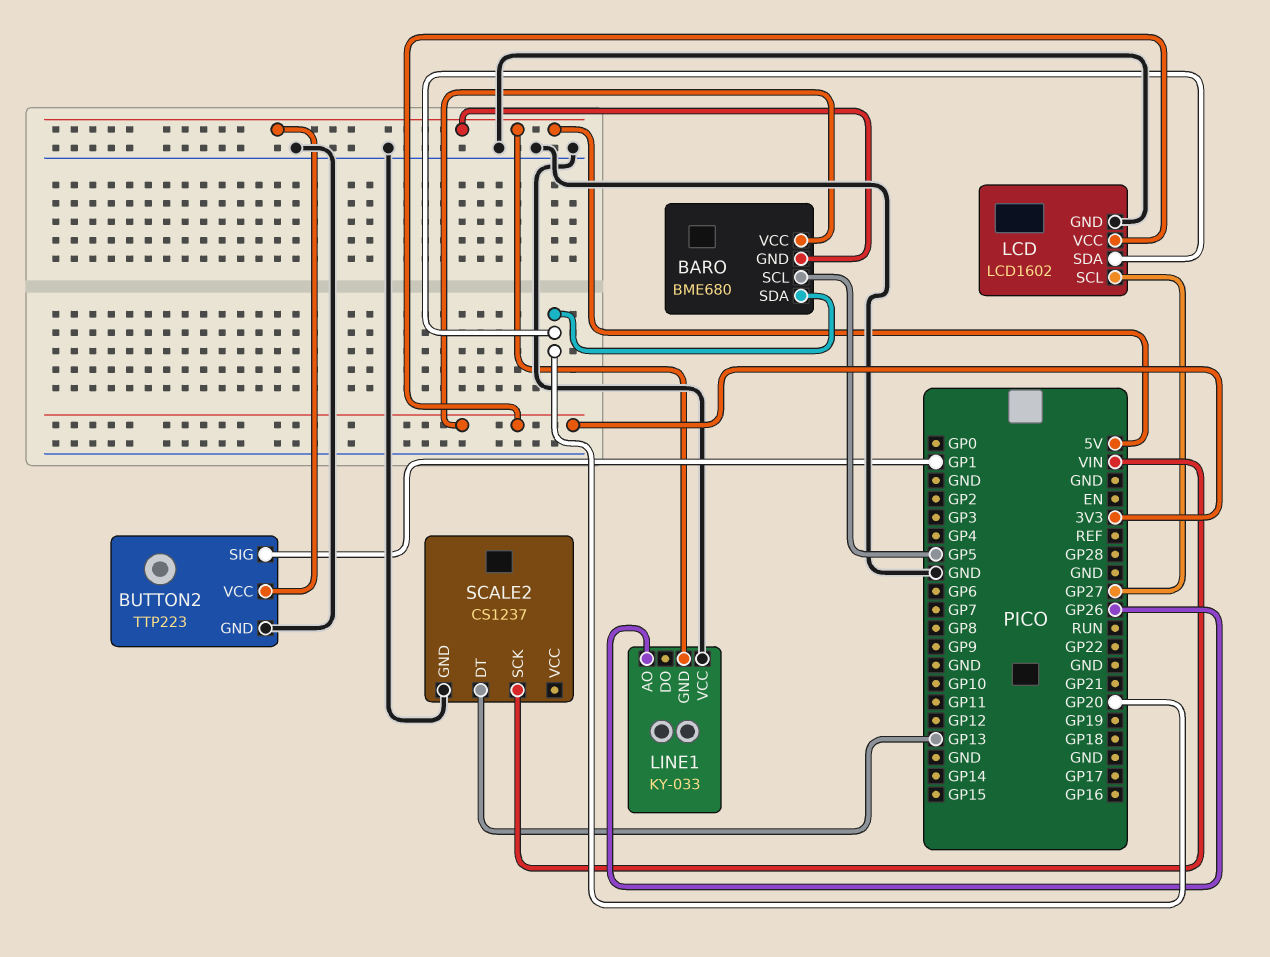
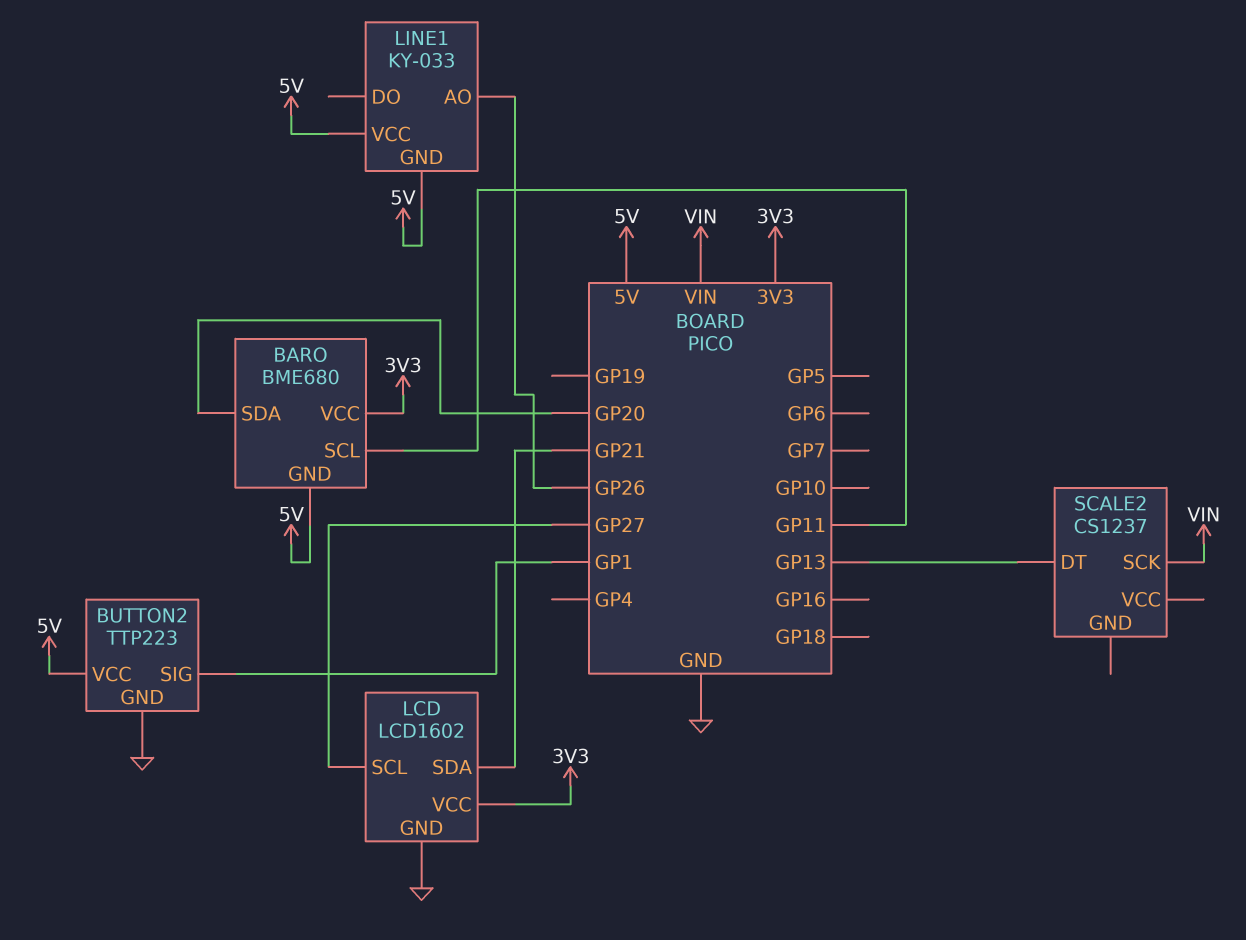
BARO pin SCL: GP5 -> GP11
LCD pin SDA: GP20 -> GP21
LINE1 pin VCC: GND -> 5V
SCALE2 pin GND: GND -> none

